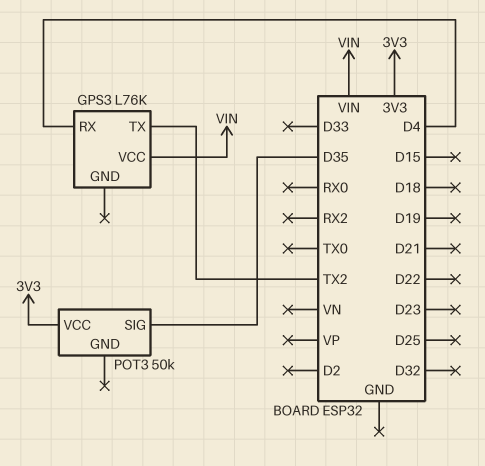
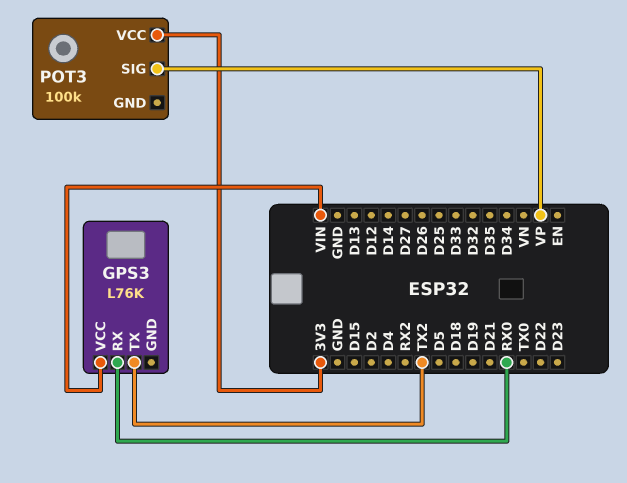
GPS3 pin RX: D4 -> RX0
POT3: 50k -> 100k
POT3 pin SIG: D35 -> VP

